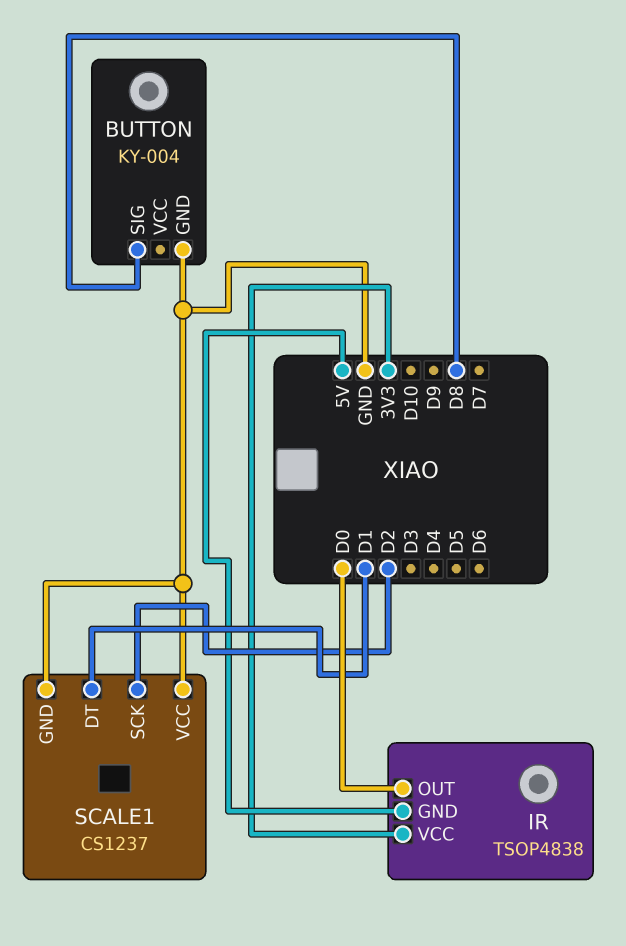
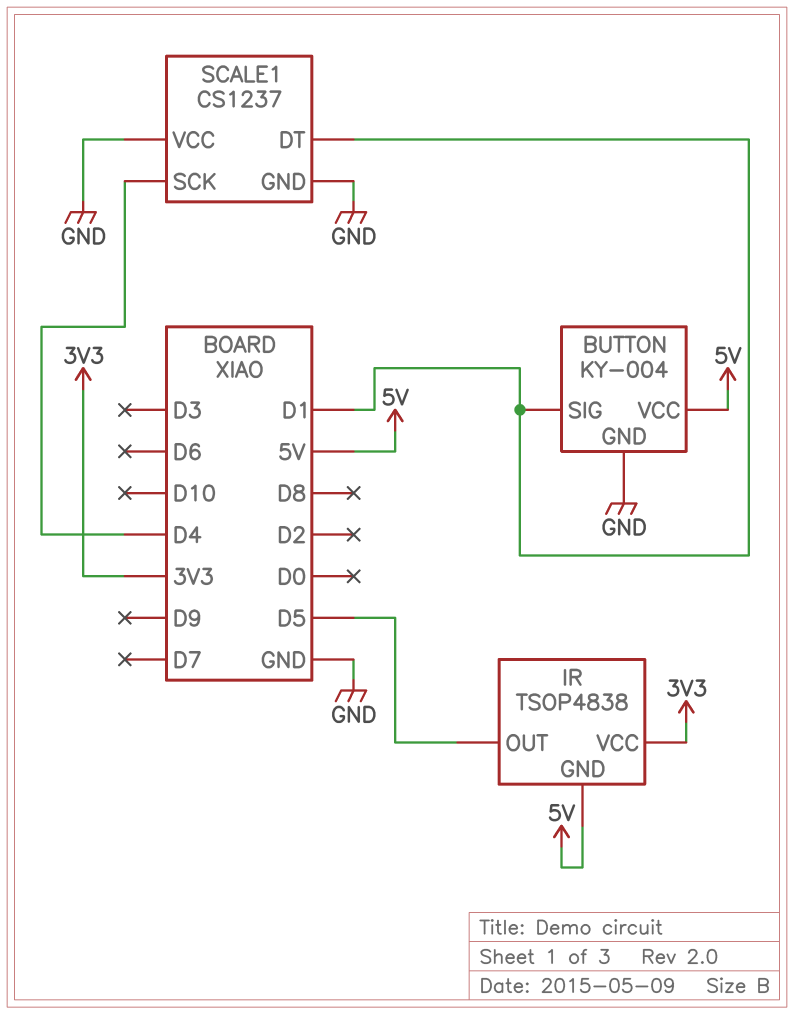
BUTTON pin SIG: D8 -> D1
BUTTON pin VCC: none -> 5V
IR pin OUT: D0 -> D5
SCALE1 pin SCK: D2 -> D4

